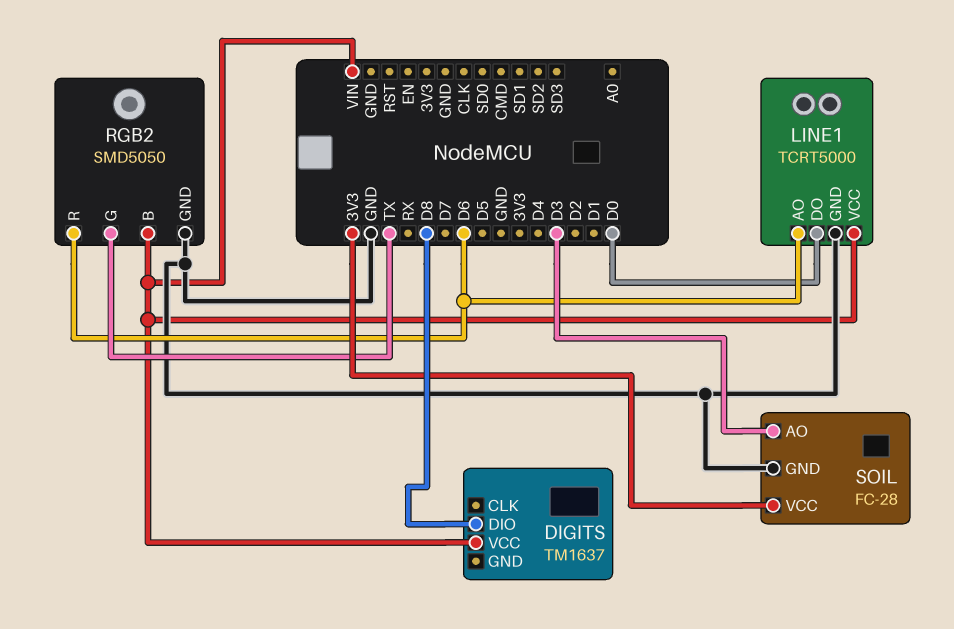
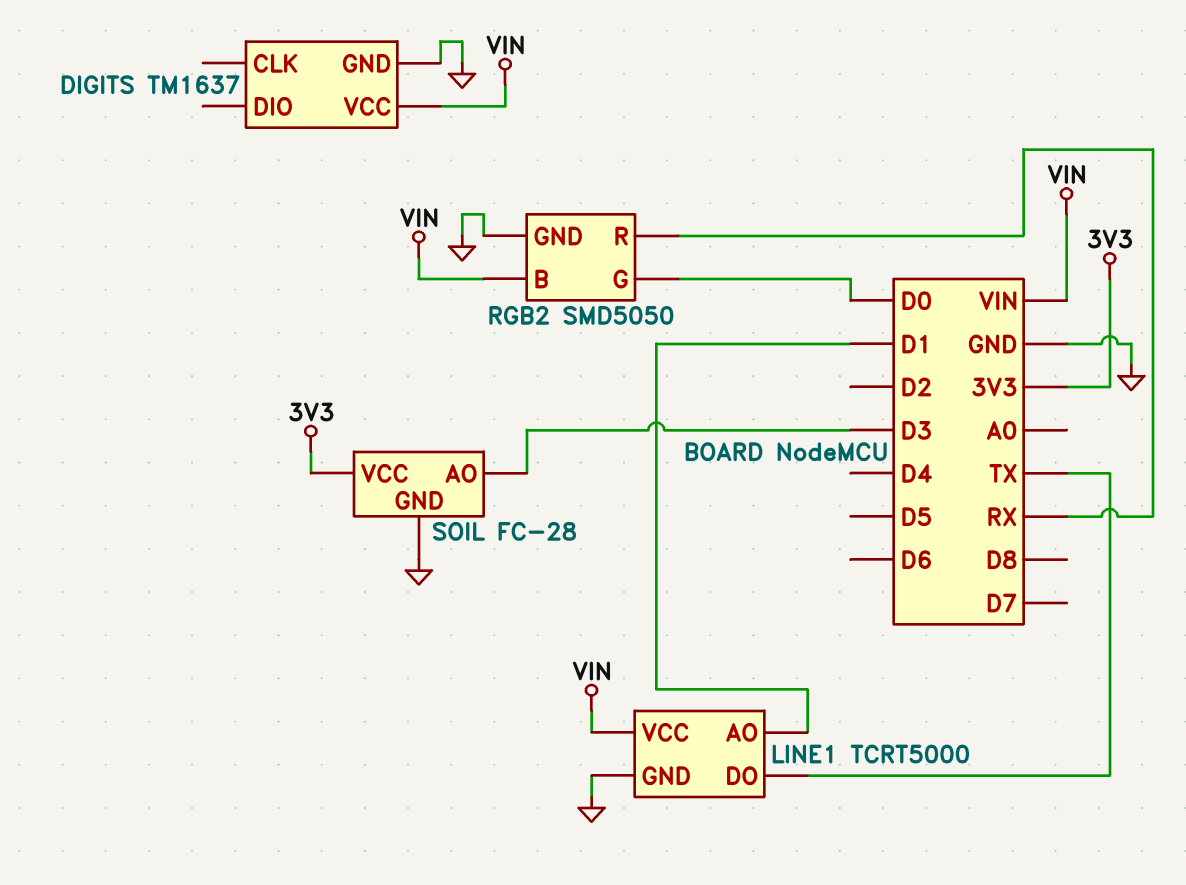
DIGITS pin DIO: D8 -> none
DIGITS pin GND: none -> GND
LINE1 pin AO: D6 -> D1
LINE1 pin DO: D0 -> TX
RGB2 pin G: TX -> D0
RGB2 pin R: D6 -> RX

